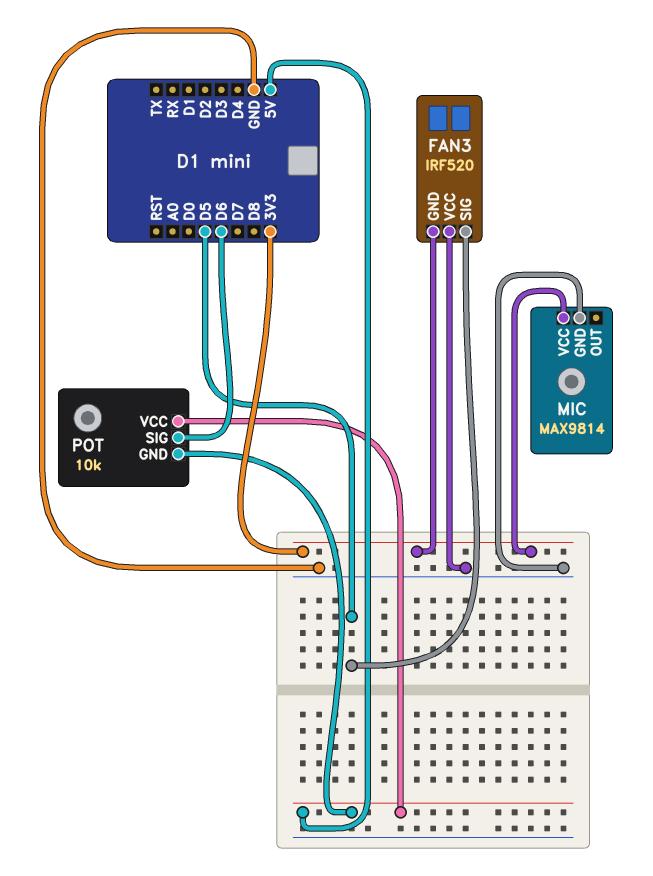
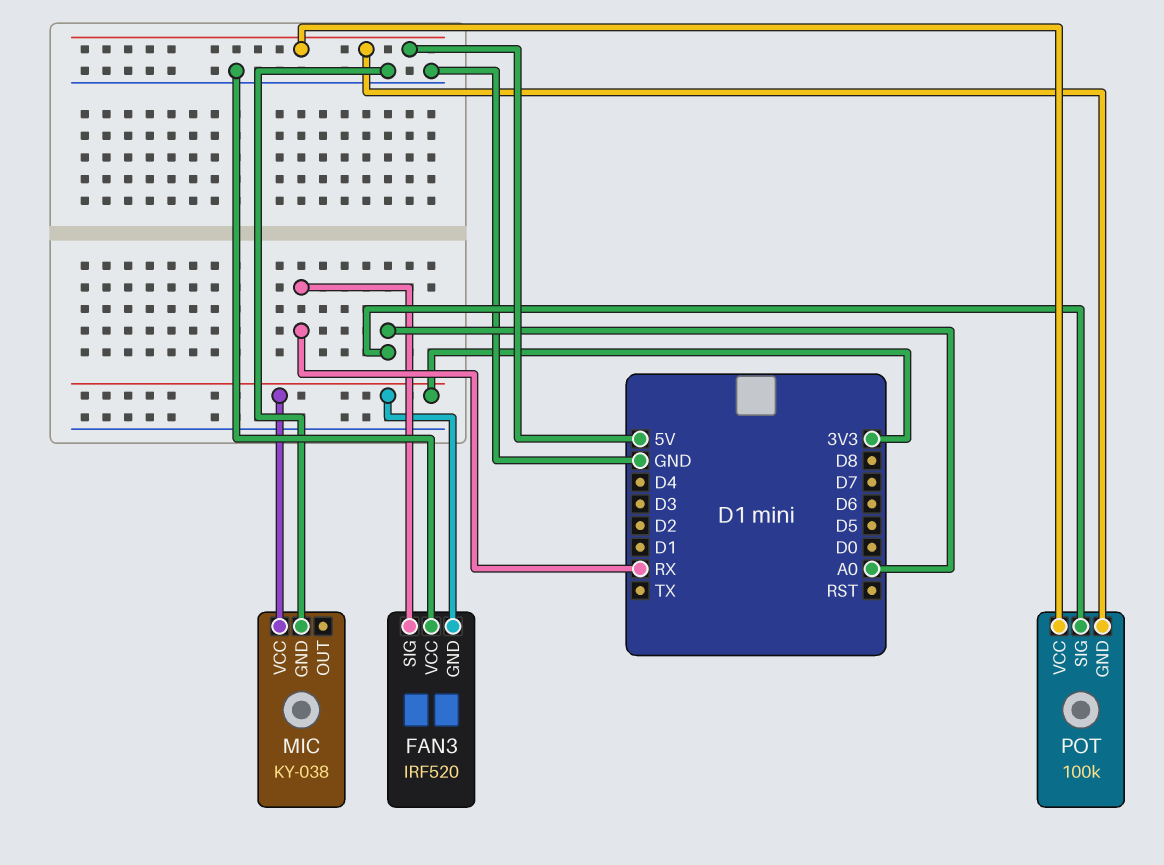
FAN3 pin SIG: D5 -> RX
MIC: MAX9814 -> KY-038
POT: 10k -> 100k
POT pin SIG: D6 -> A0

